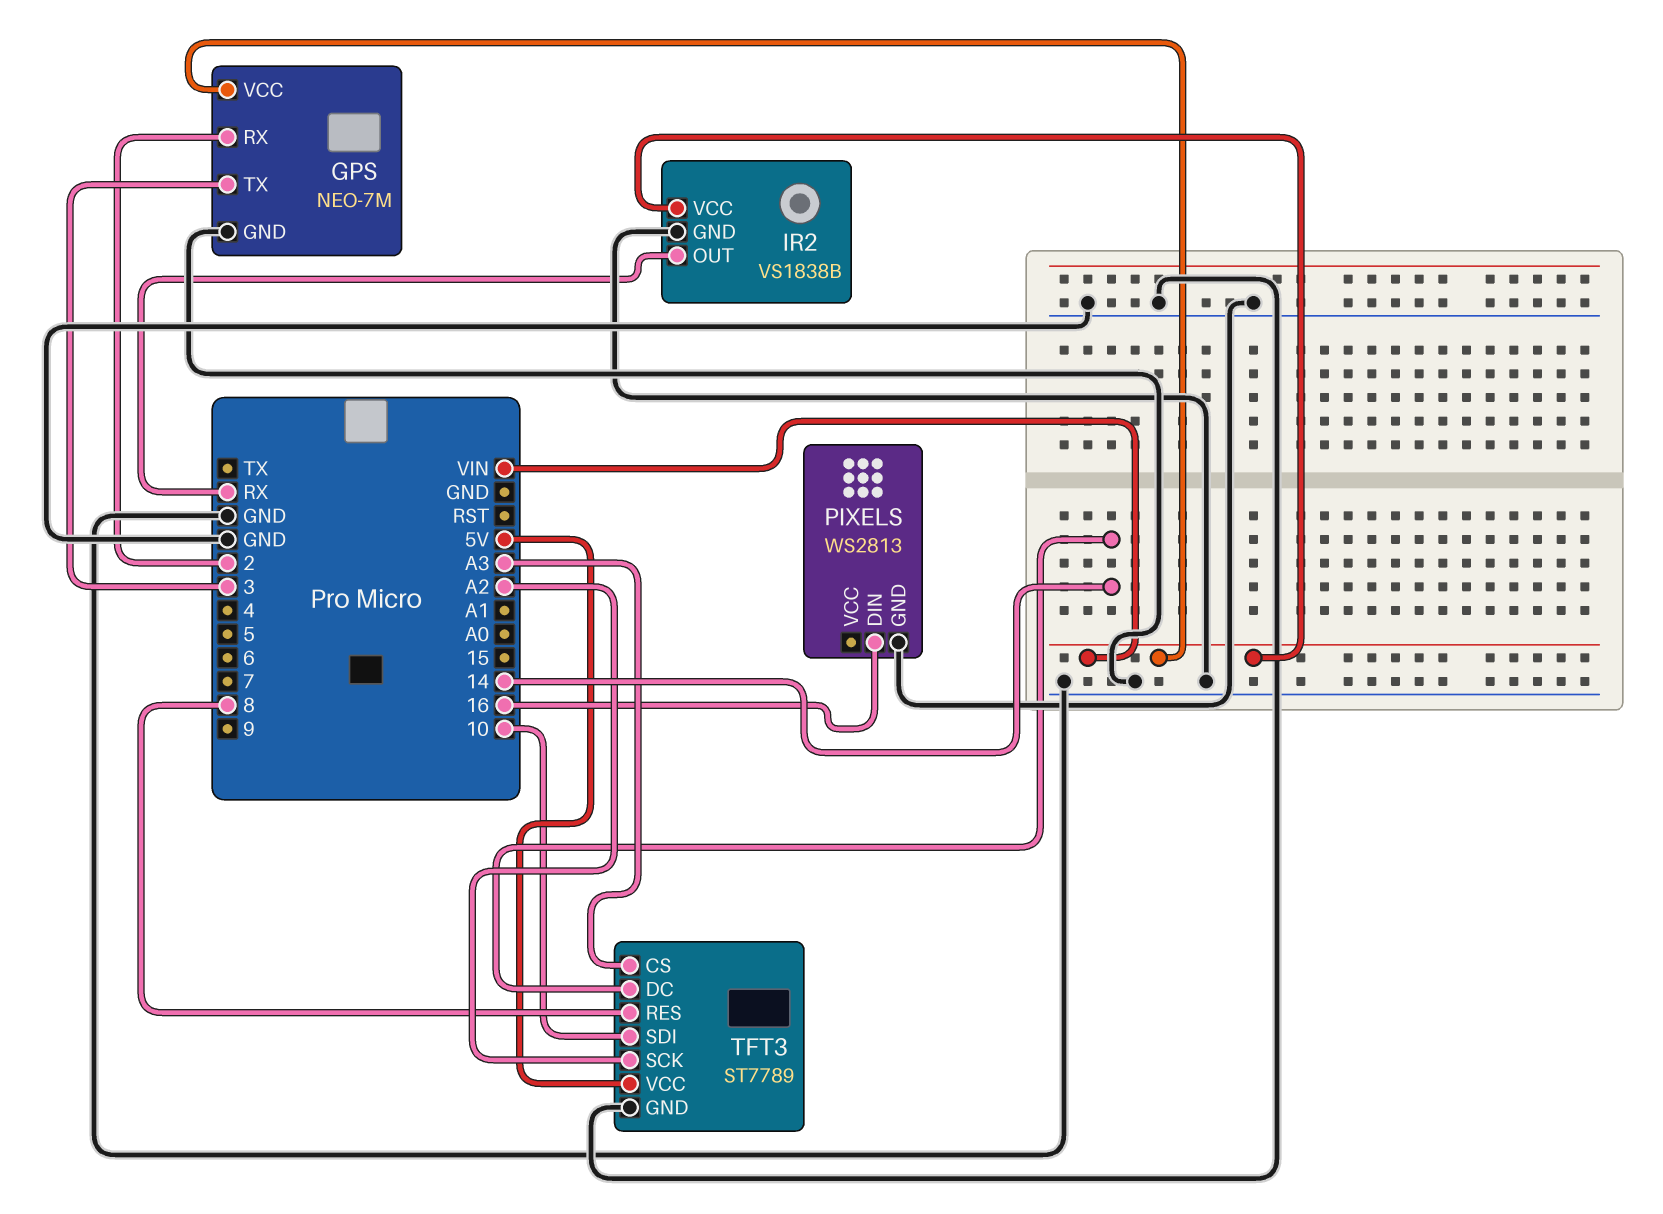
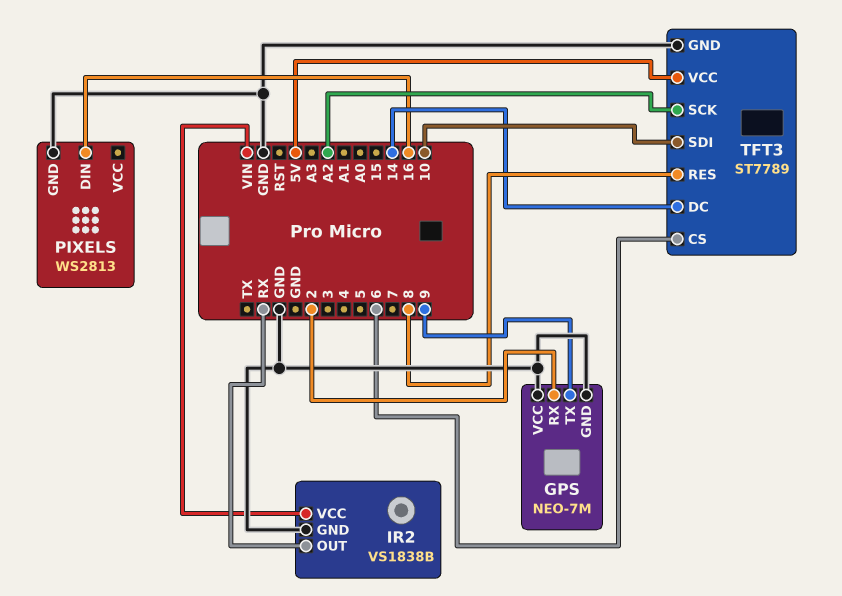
GPS pin TX: 3 -> 9
GPS pin VCC: VIN -> GND
TFT3 pin CS: A3 -> 6

